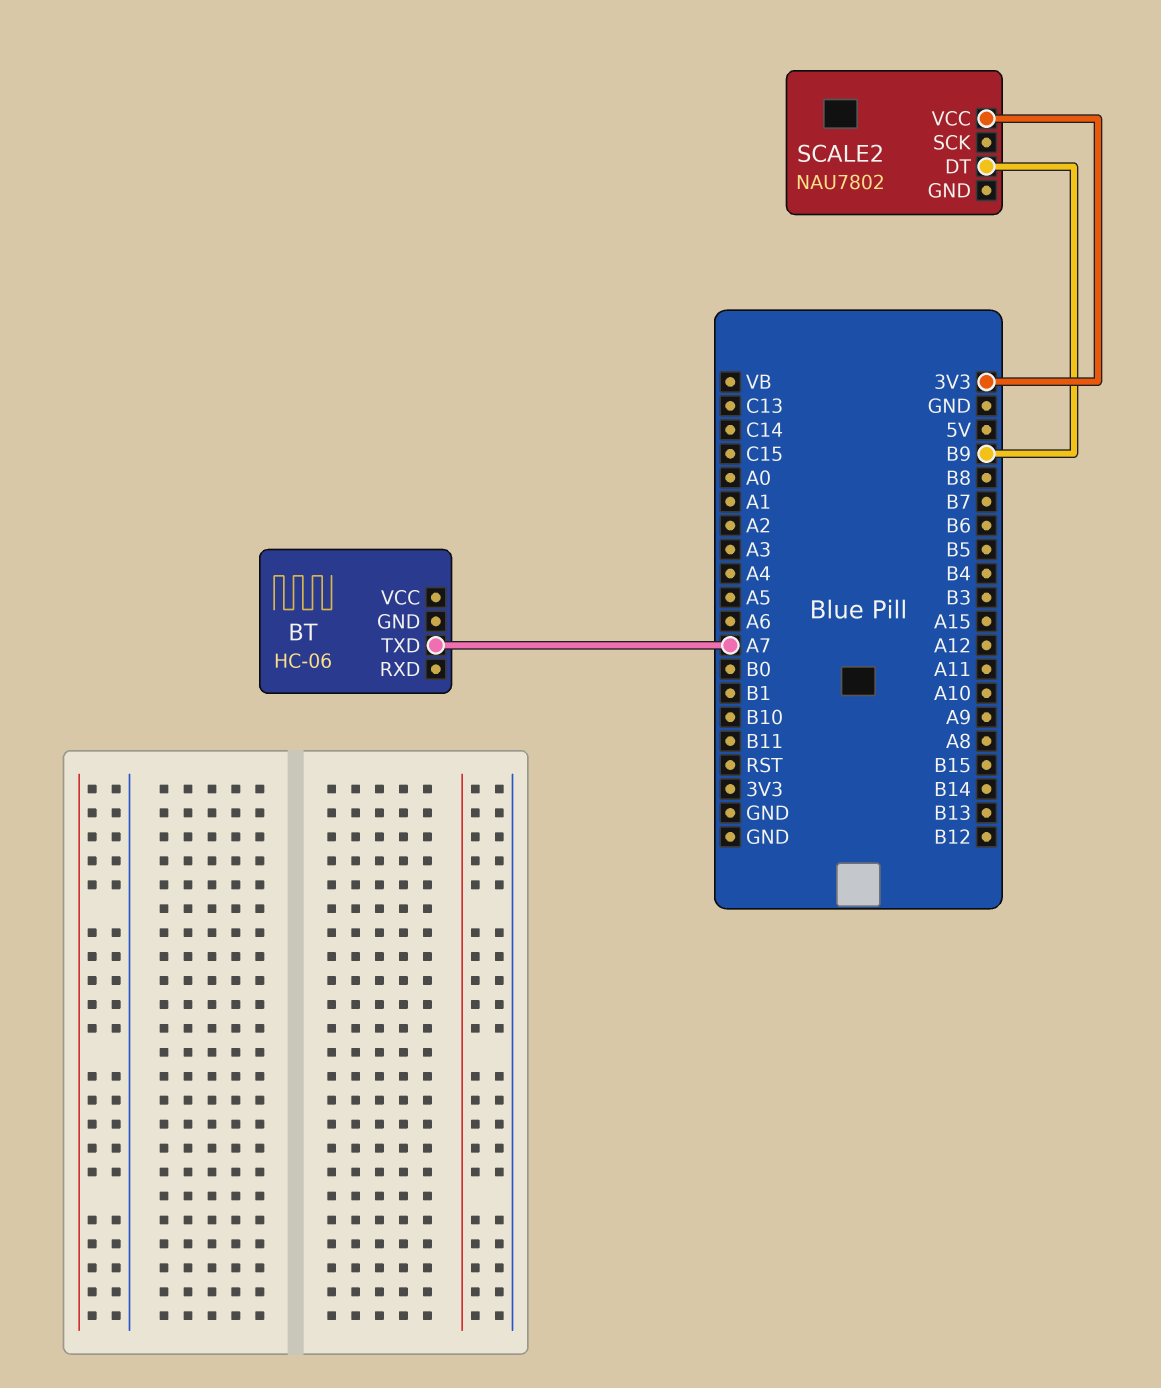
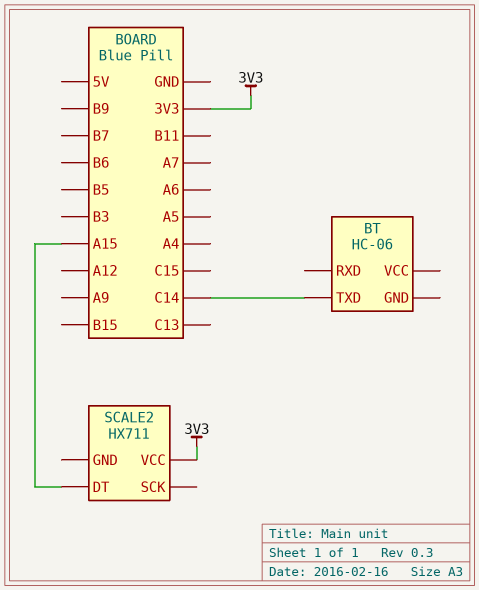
BT pin TXD: A7 -> C14
SCALE2: NAU7802 -> HX711
SCALE2 pin DT: B9 -> A15

